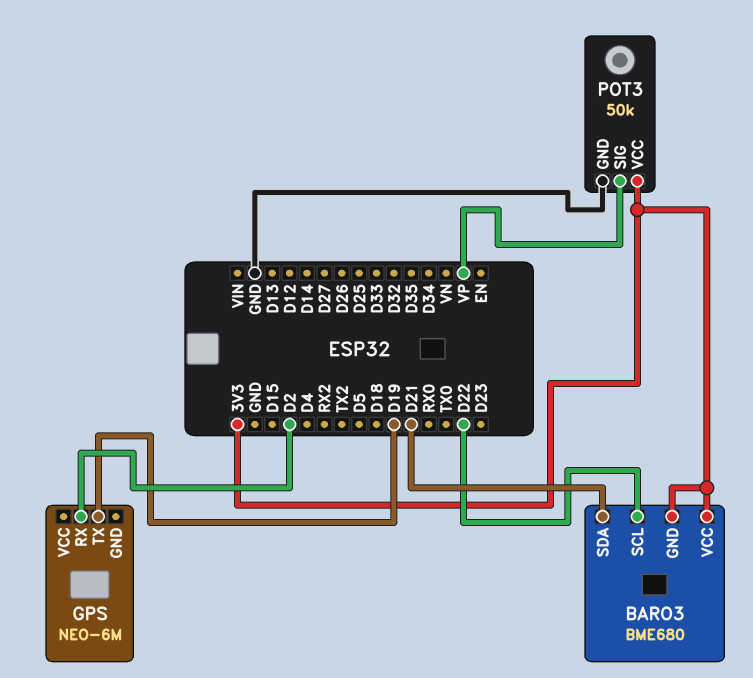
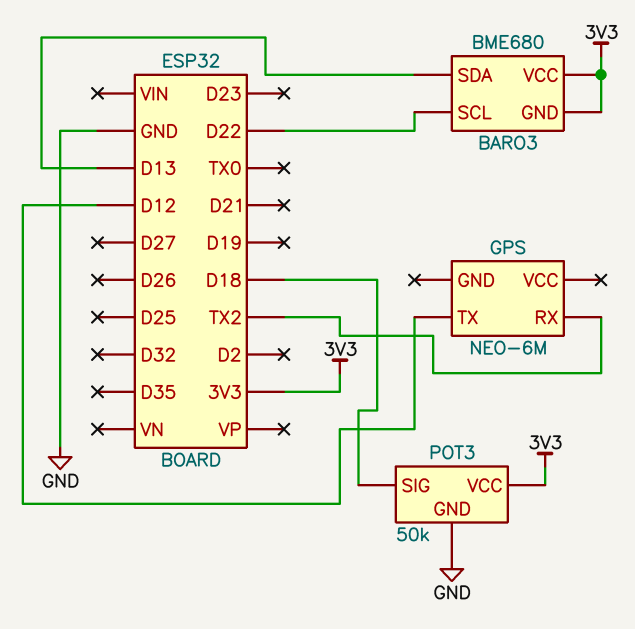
BARO3 pin SDA: D21 -> D13
GPS pin RX: D2 -> TX2
GPS pin TX: D19 -> D12
POT3 pin SIG: VP -> D18

